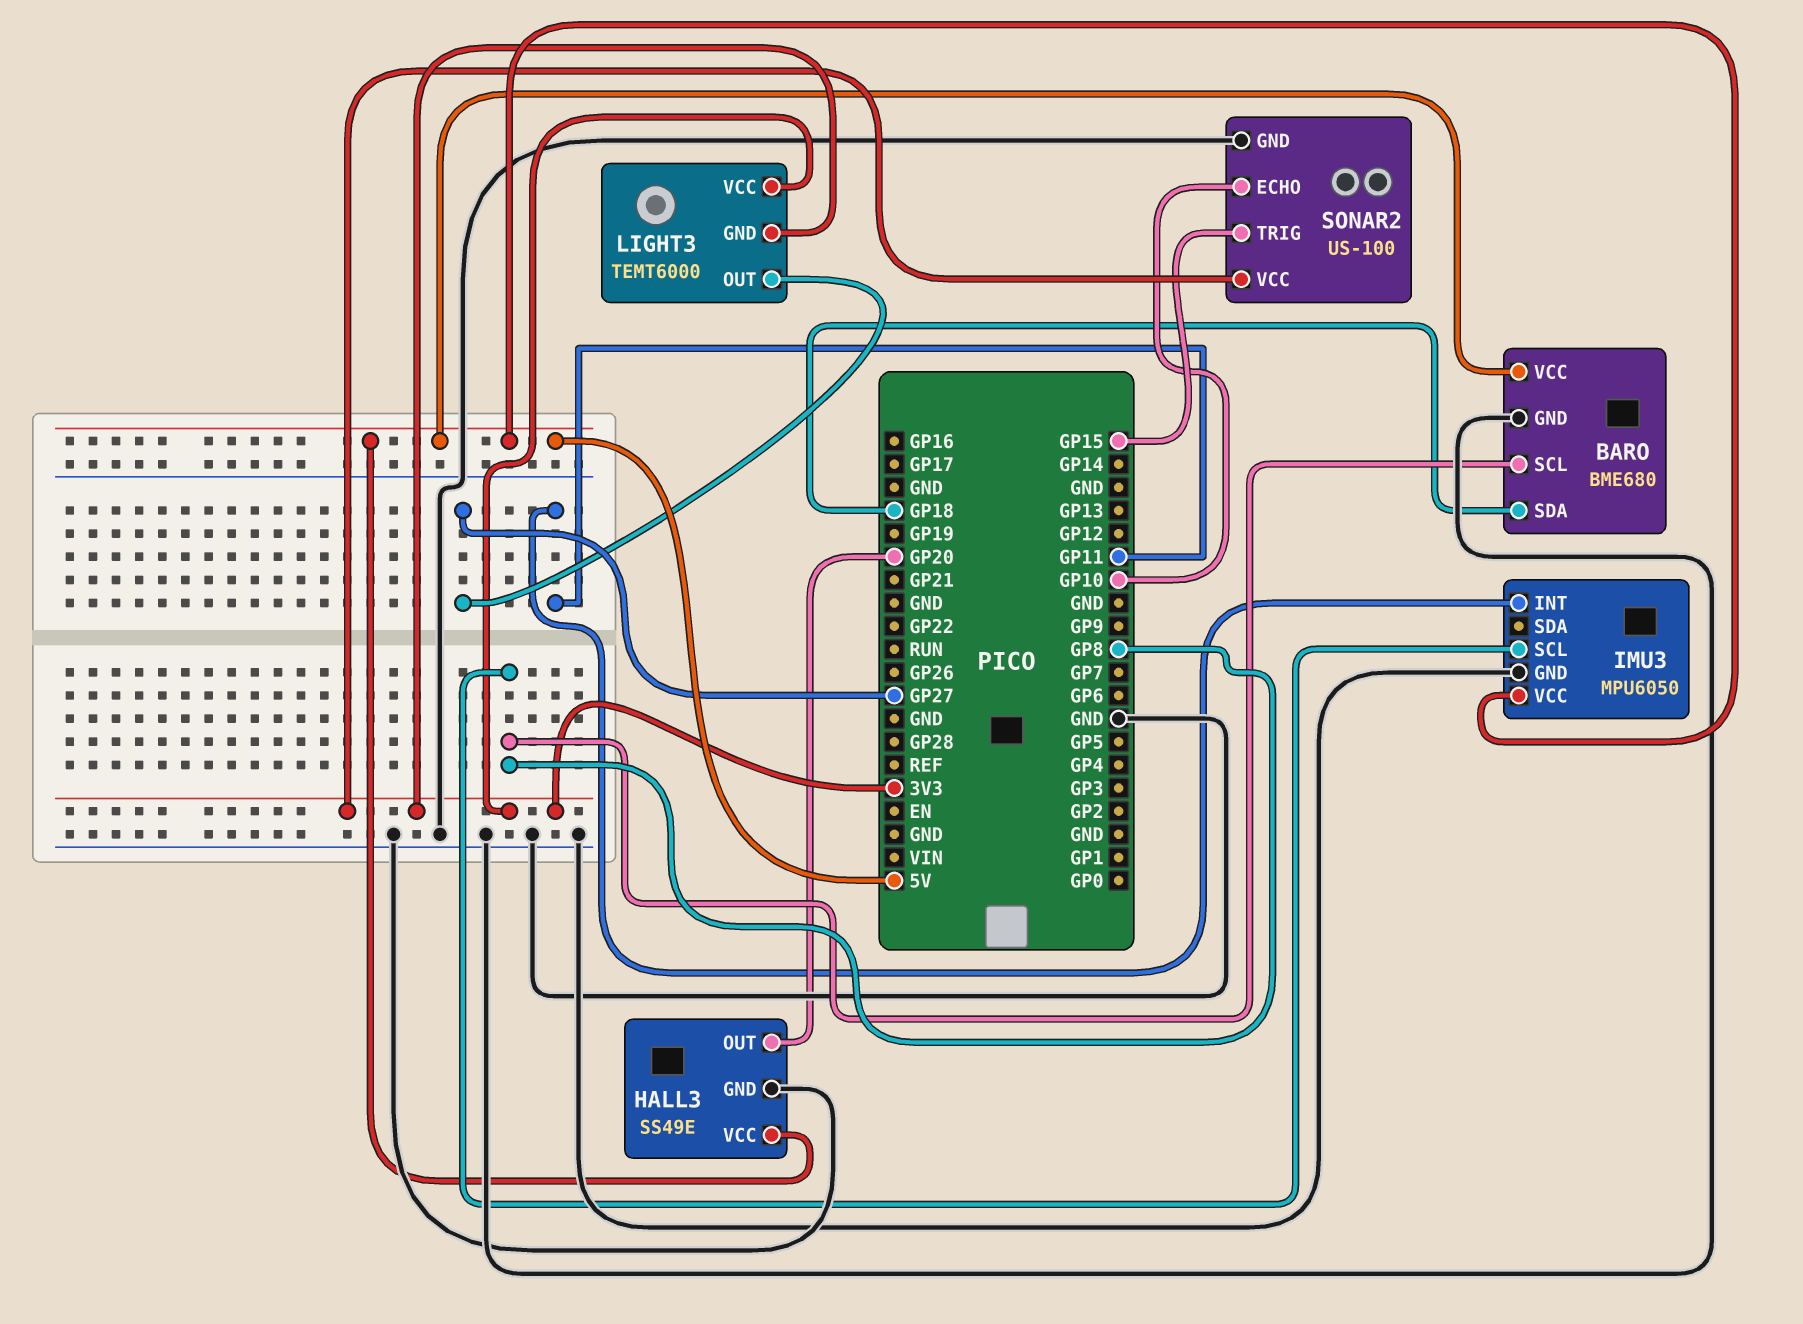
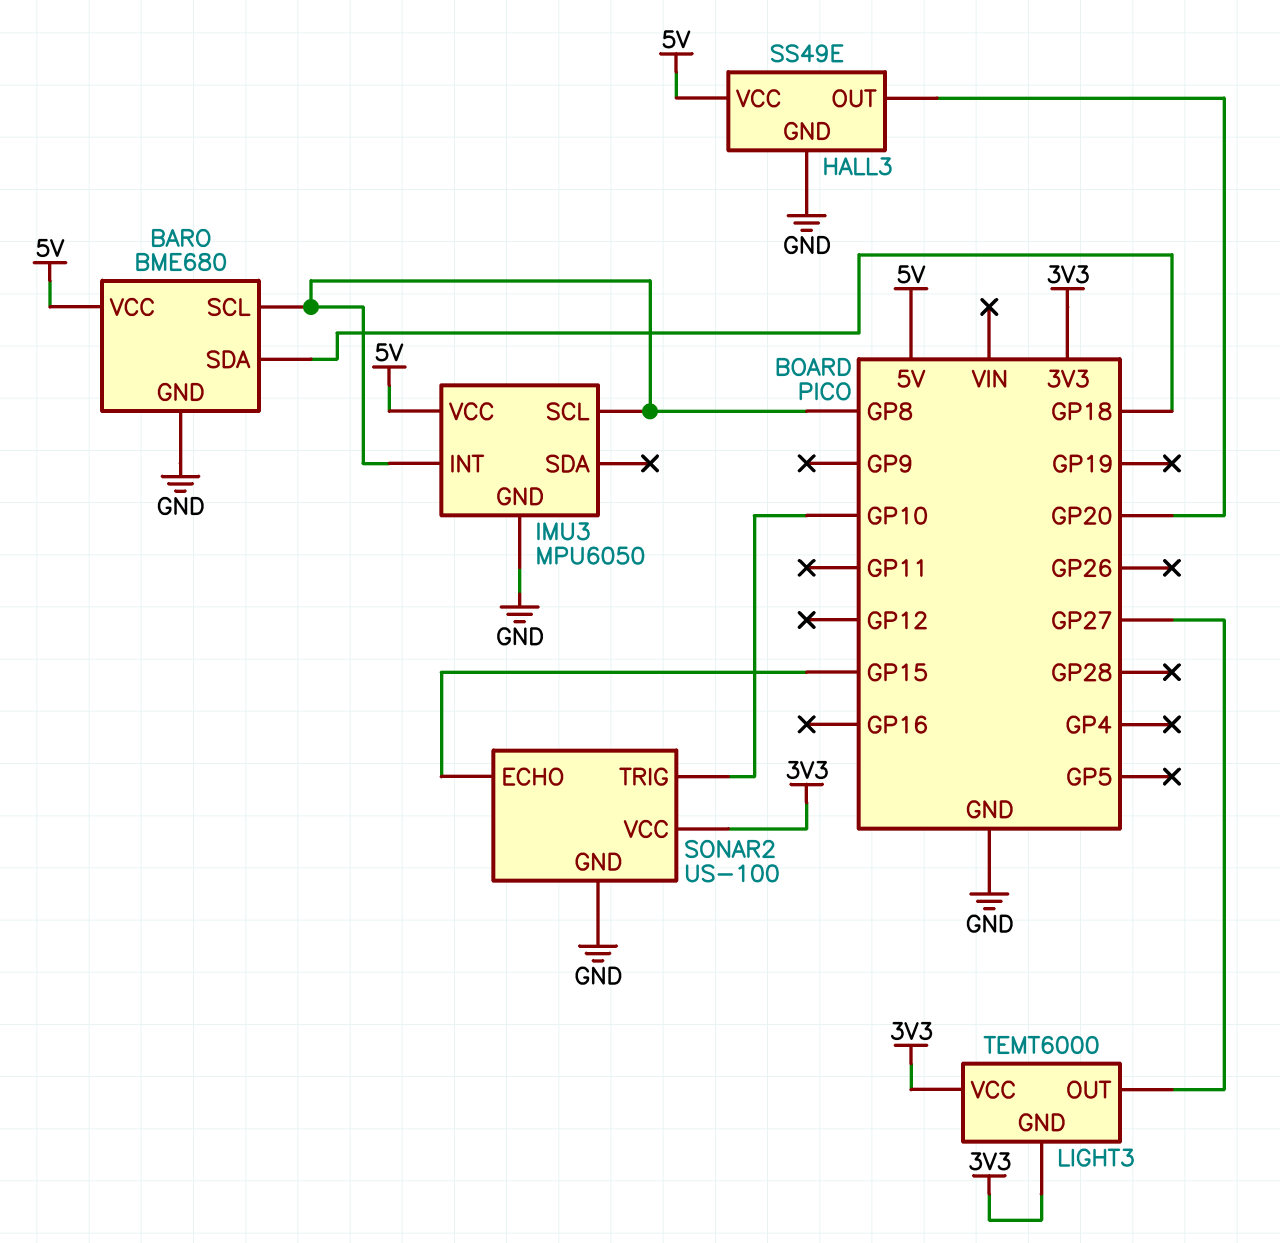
IMU3 pin INT: GP11 -> GP8
SONAR2 pin ECHO: GP10 -> GP15
SONAR2 pin TRIG: GP15 -> GP10

